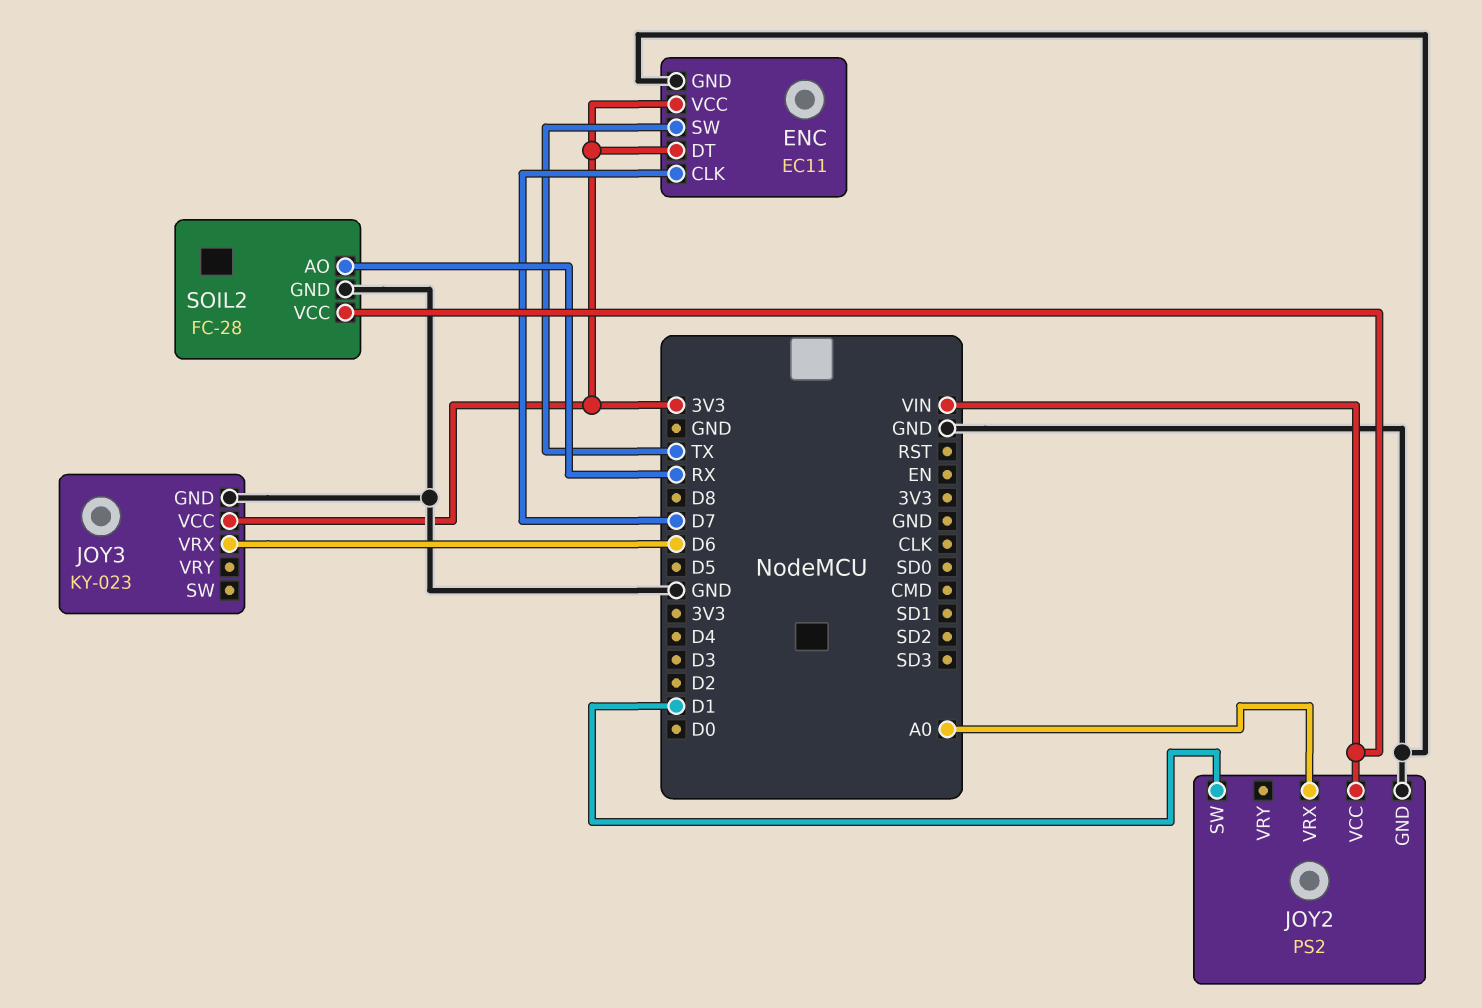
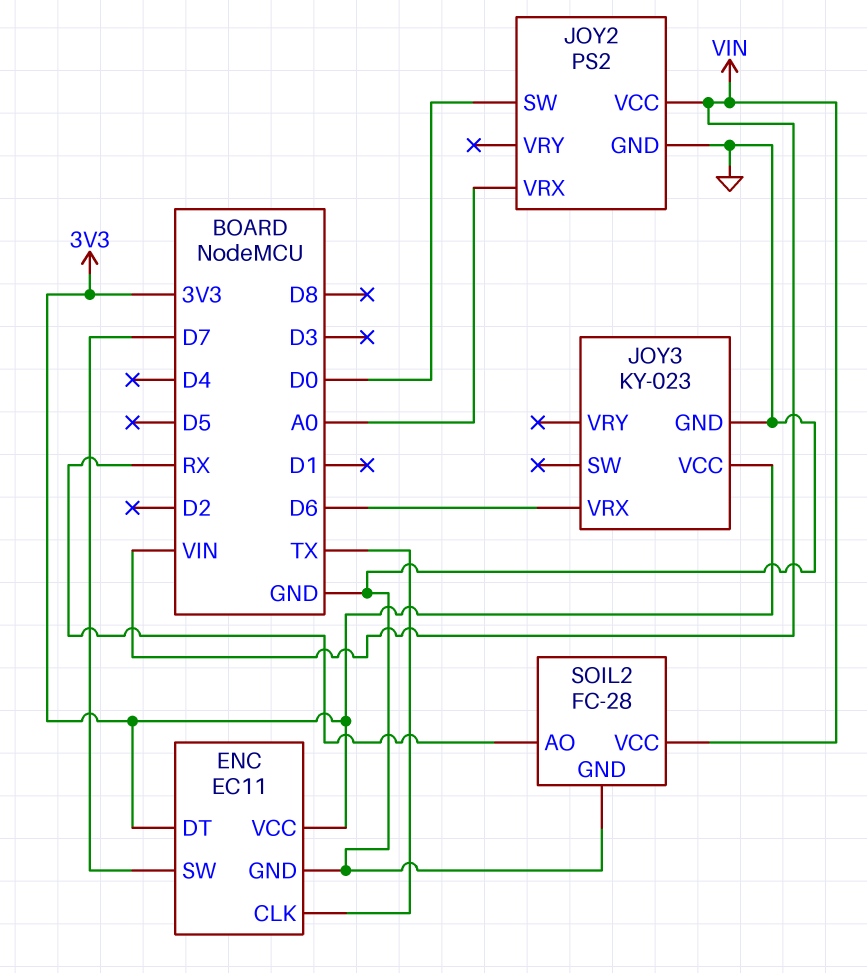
ENC pin CLK: D7 -> TX
ENC pin SW: TX -> D7
JOY2 pin SW: D1 -> D0

